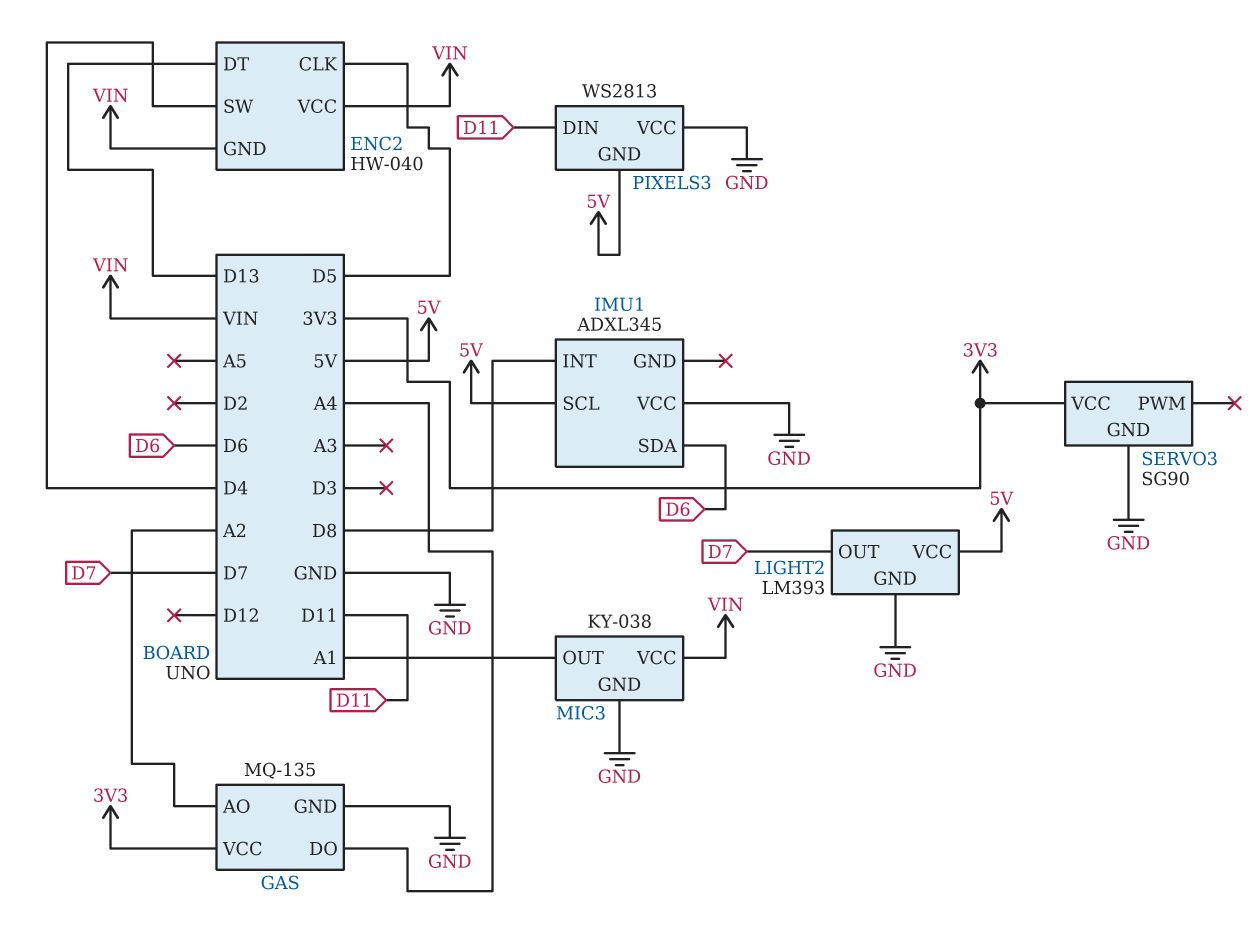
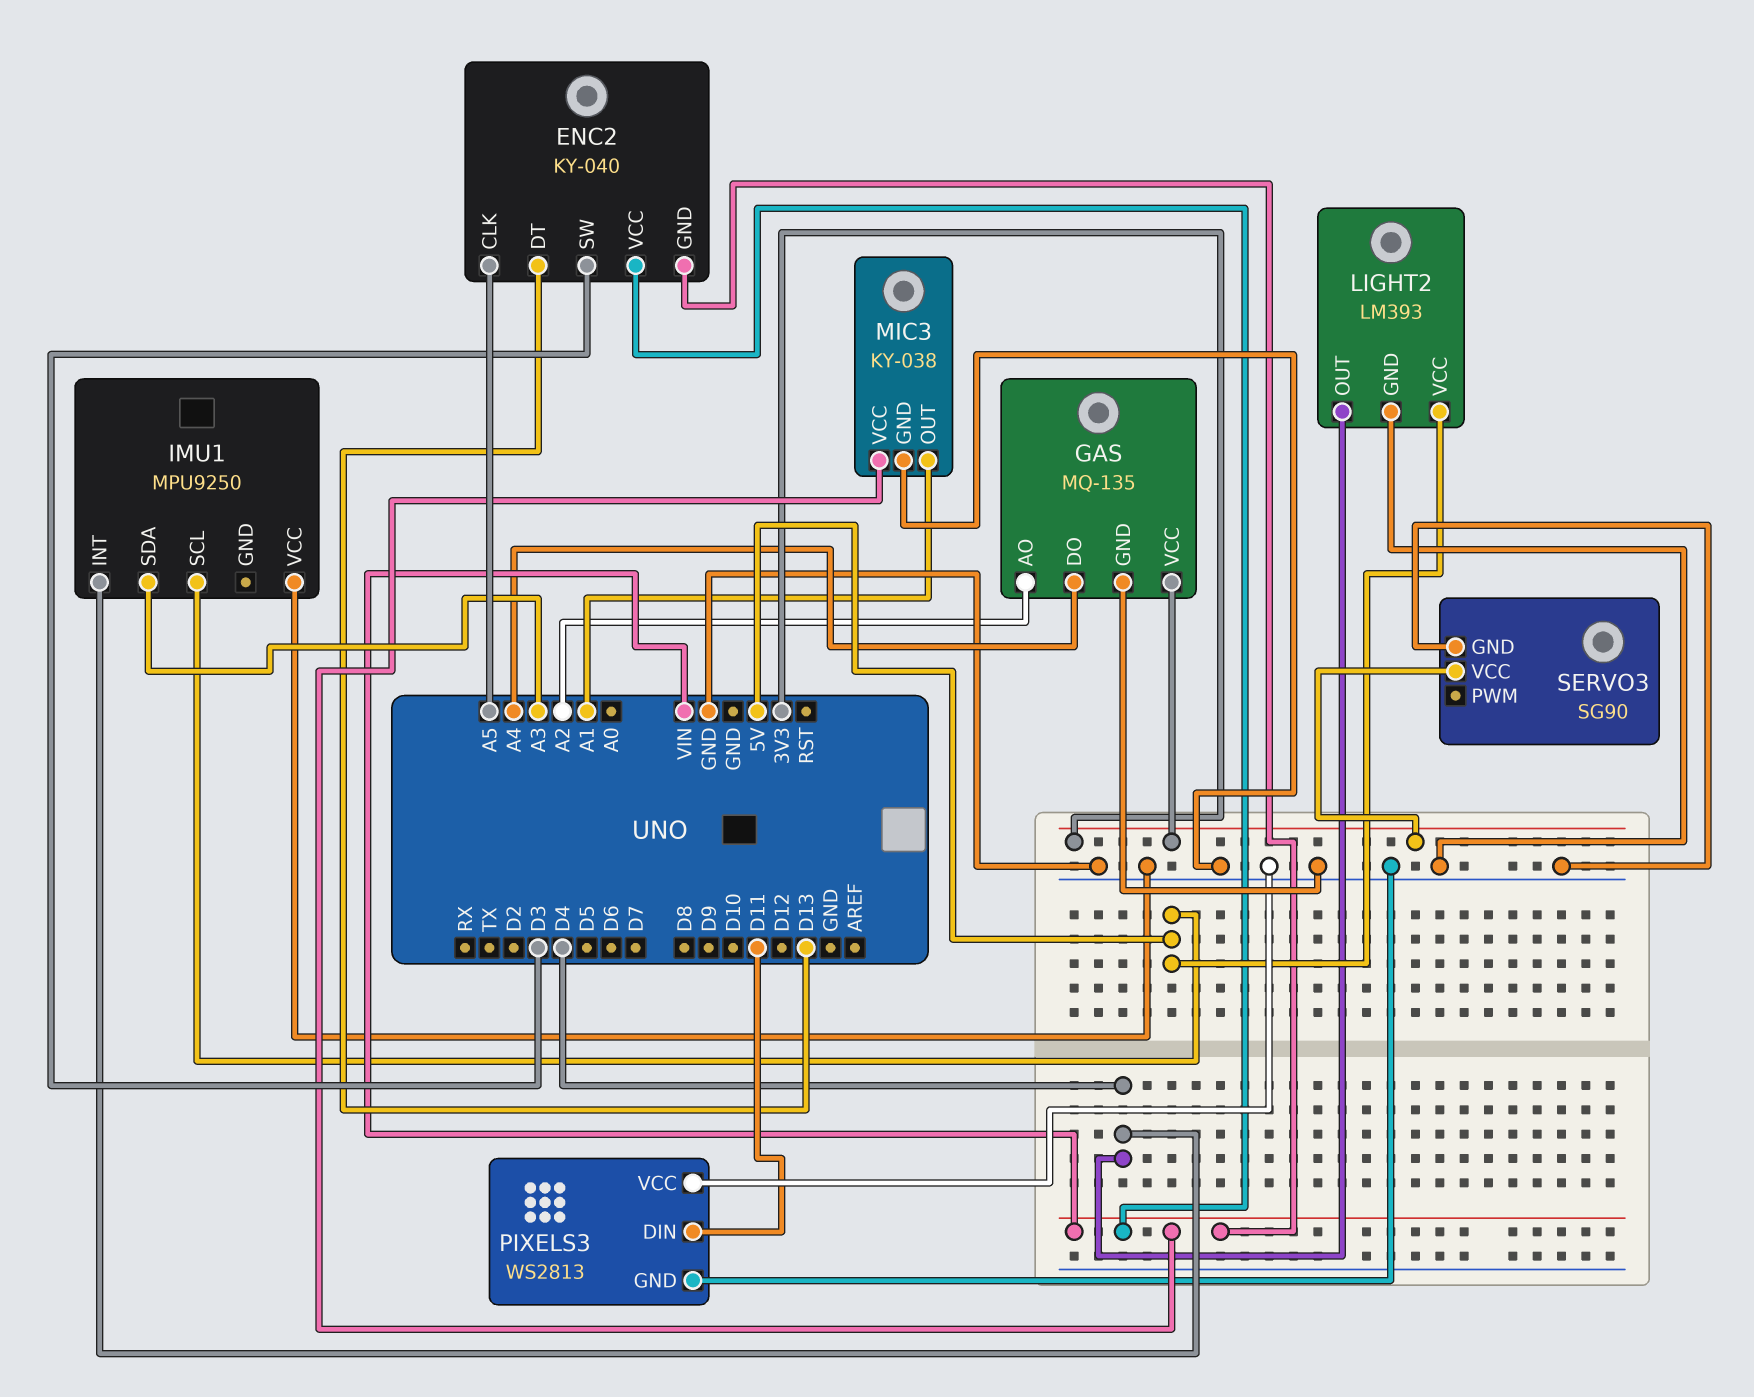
ENC2: HW-040 -> KY-040
ENC2 pin CLK: D5 -> A5
ENC2 pin SW: D4 -> D3
IMU1: ADXL345 -> MPU9250
IMU1 pin INT: D8 -> D4
IMU1 pin SDA: D6 -> A3
LIGHT2 pin OUT: D7 -> D4
PIXELS3 pin GND: 5V -> GND

